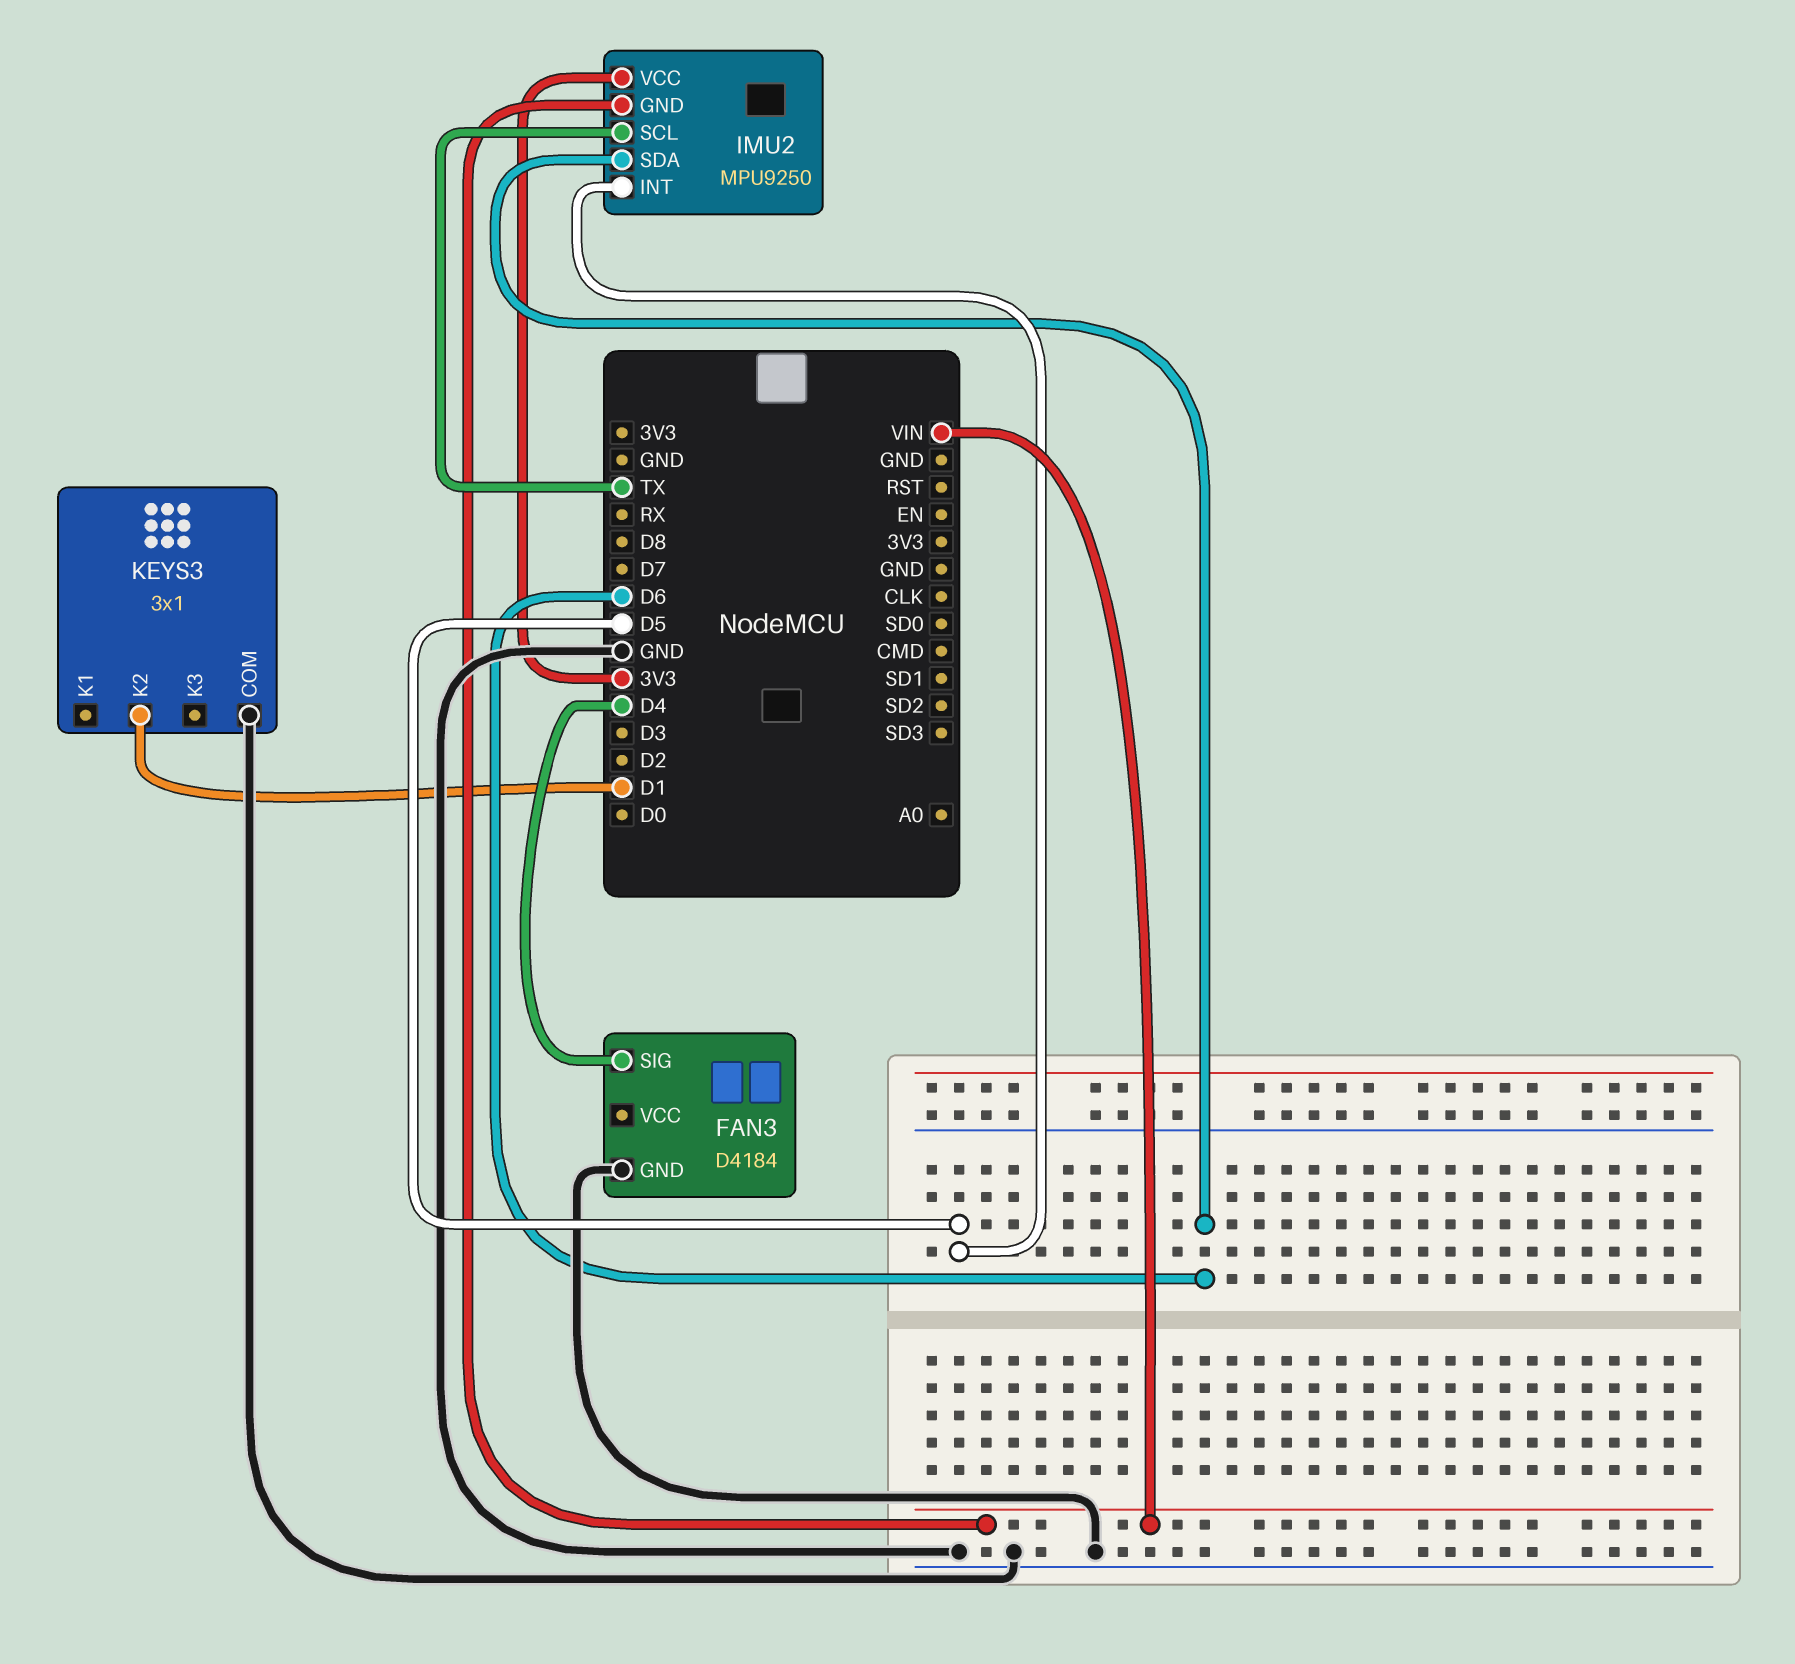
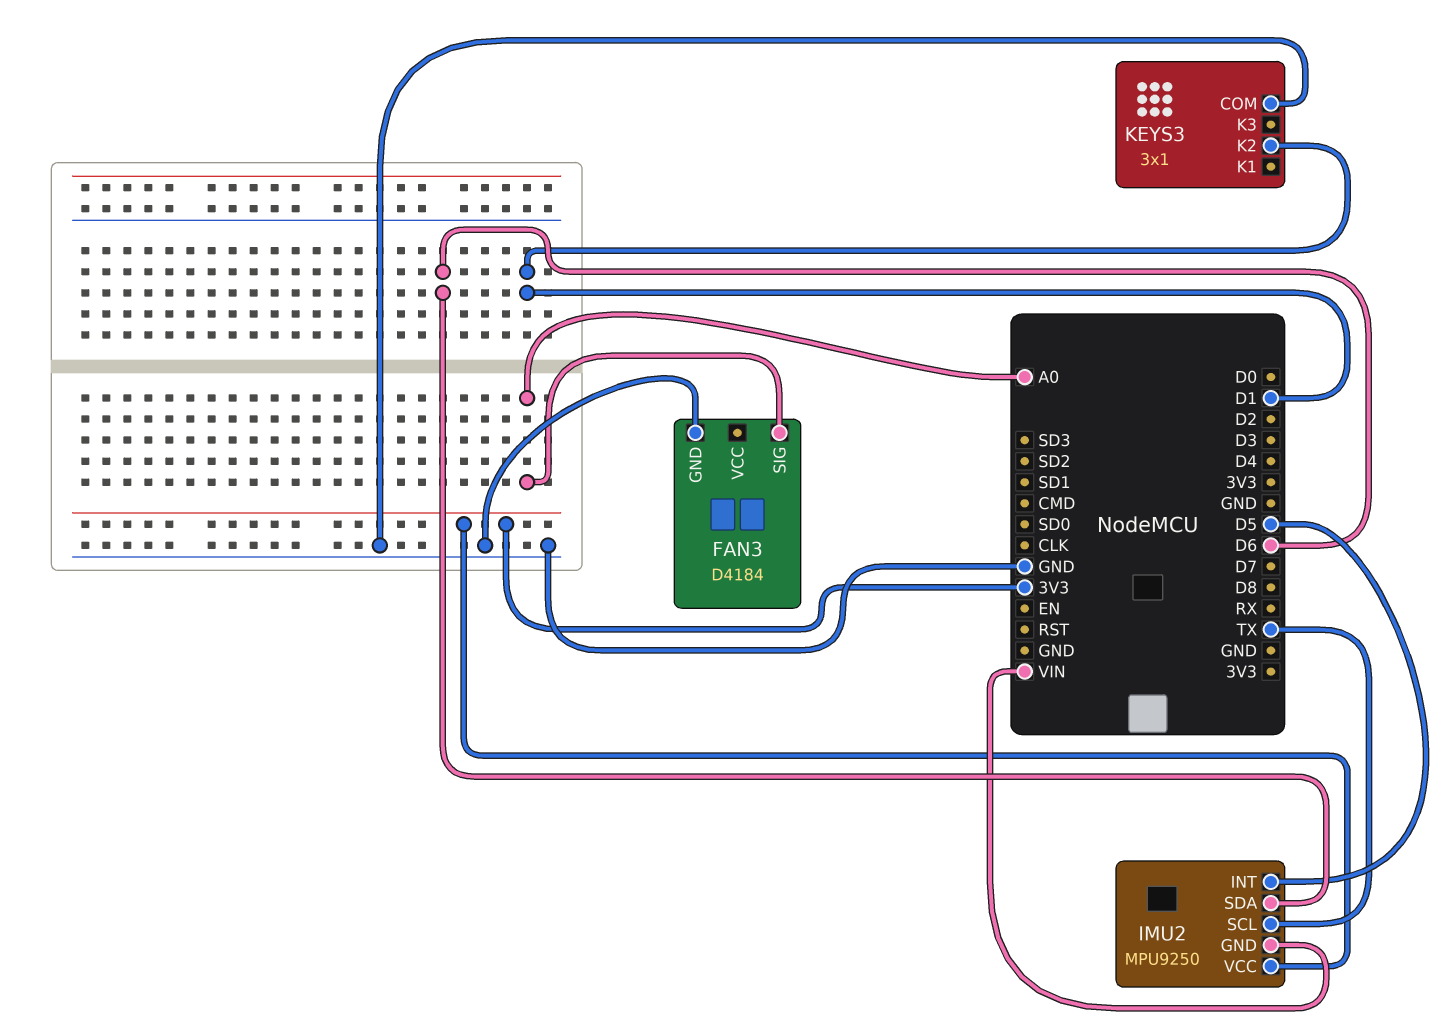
FAN3 pin SIG: D4 -> A0

